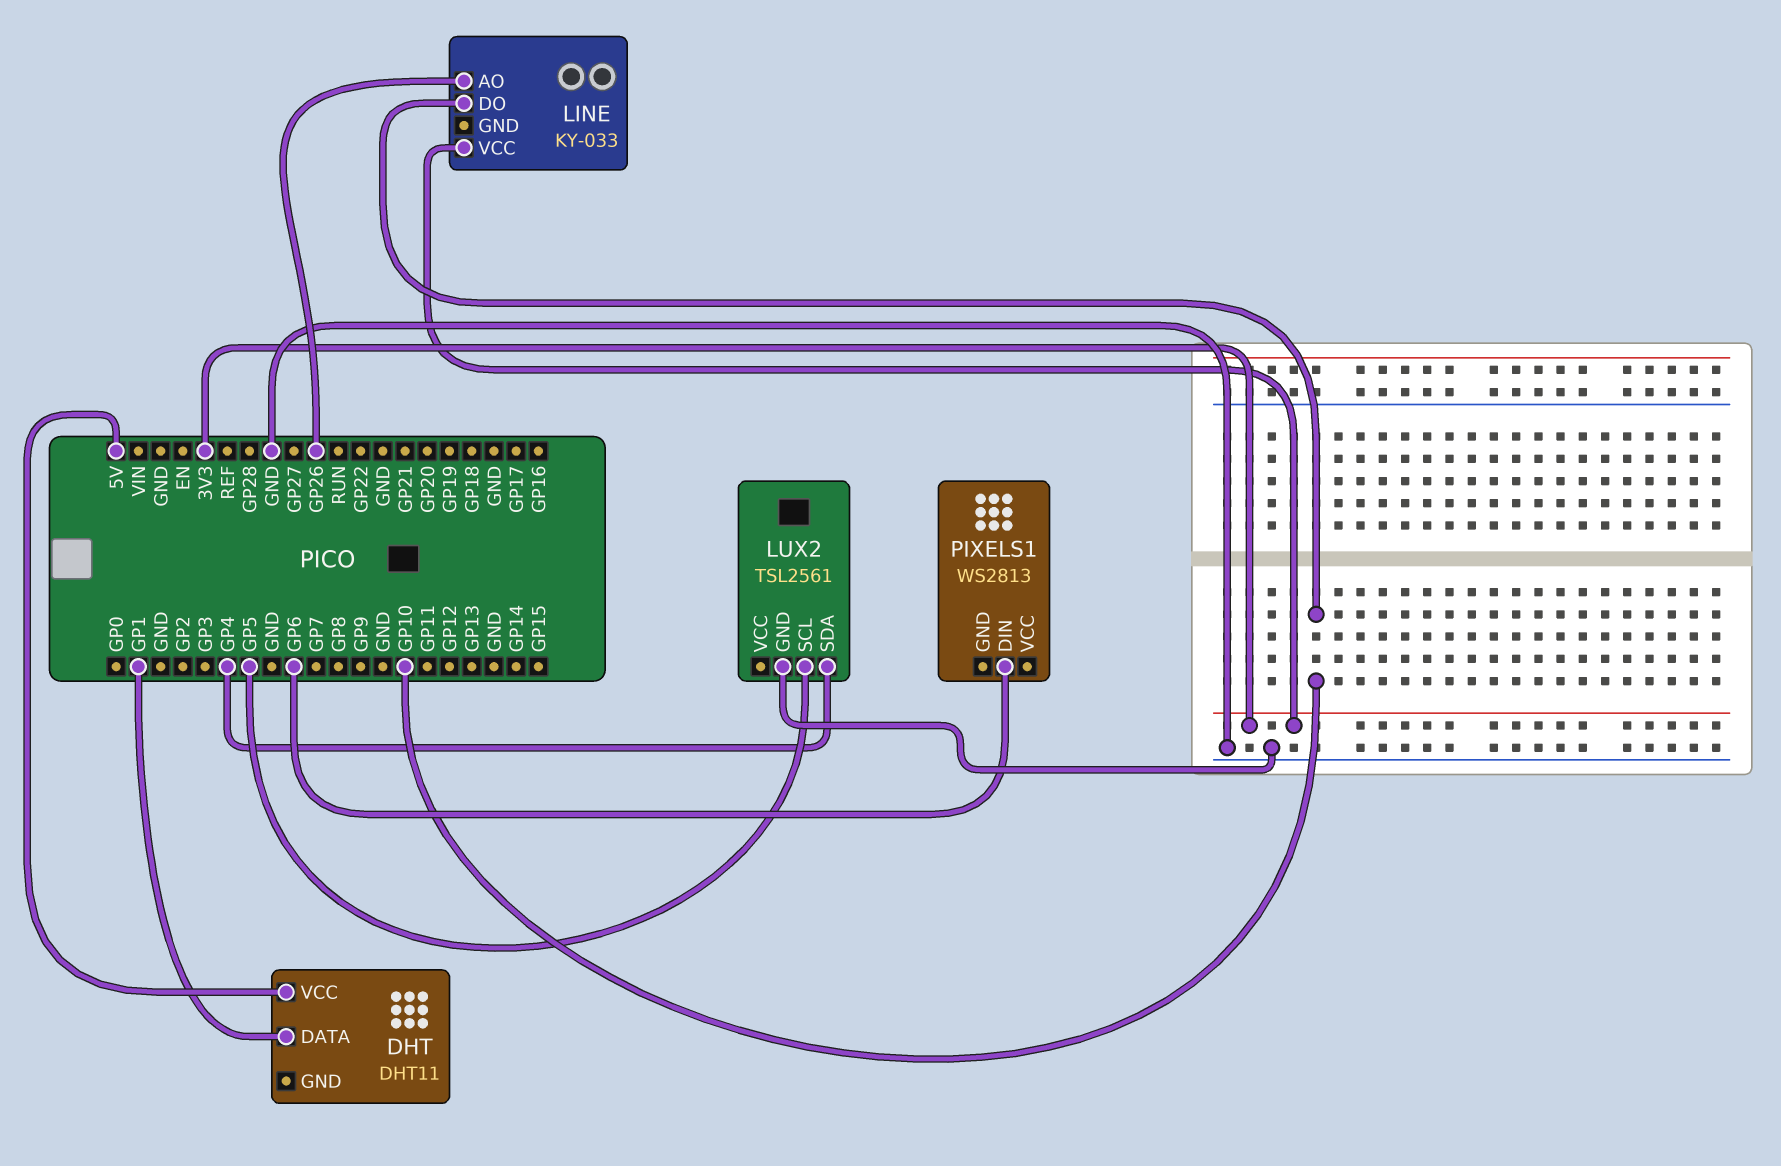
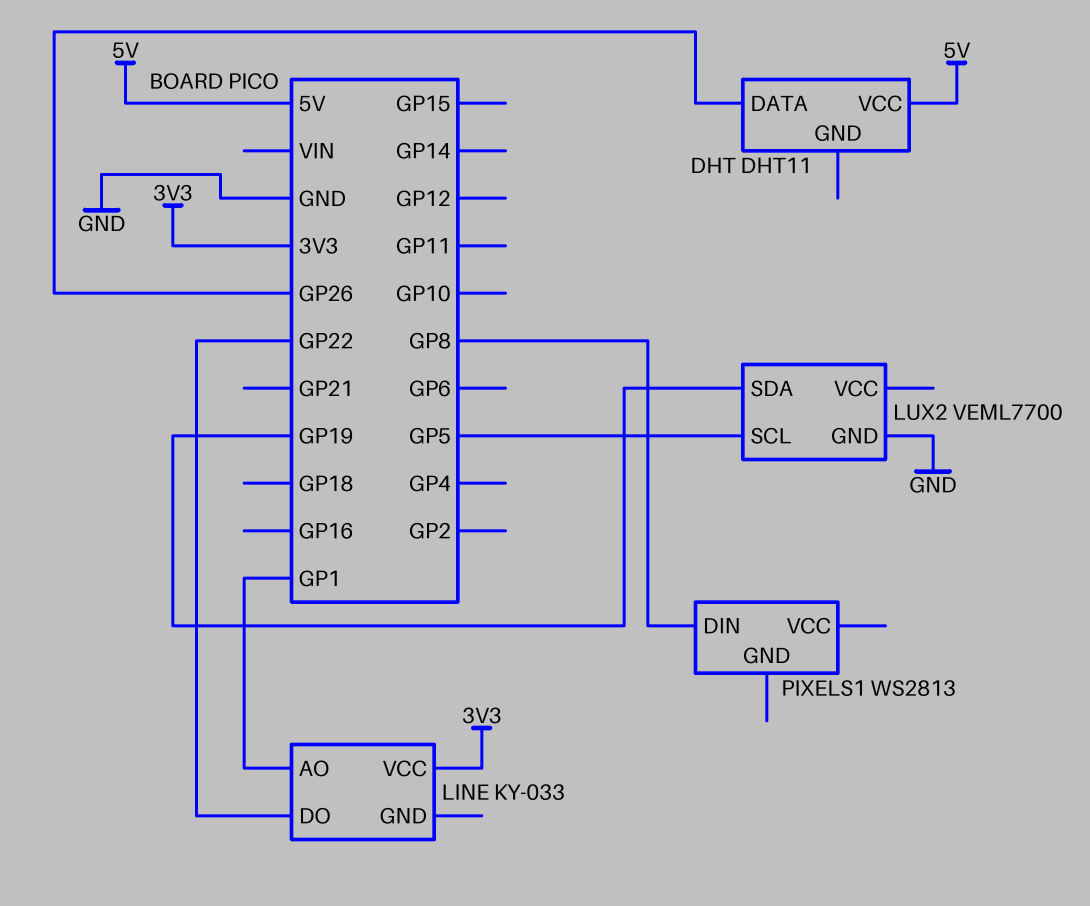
DHT pin DATA: GP1 -> GP26
LINE pin AO: GP26 -> GP1
LINE pin DO: GP10 -> GP22
LUX2: TSL2561 -> VEML7700
LUX2 pin SDA: GP4 -> GP19
PIXELS1 pin DIN: GP6 -> GP8

